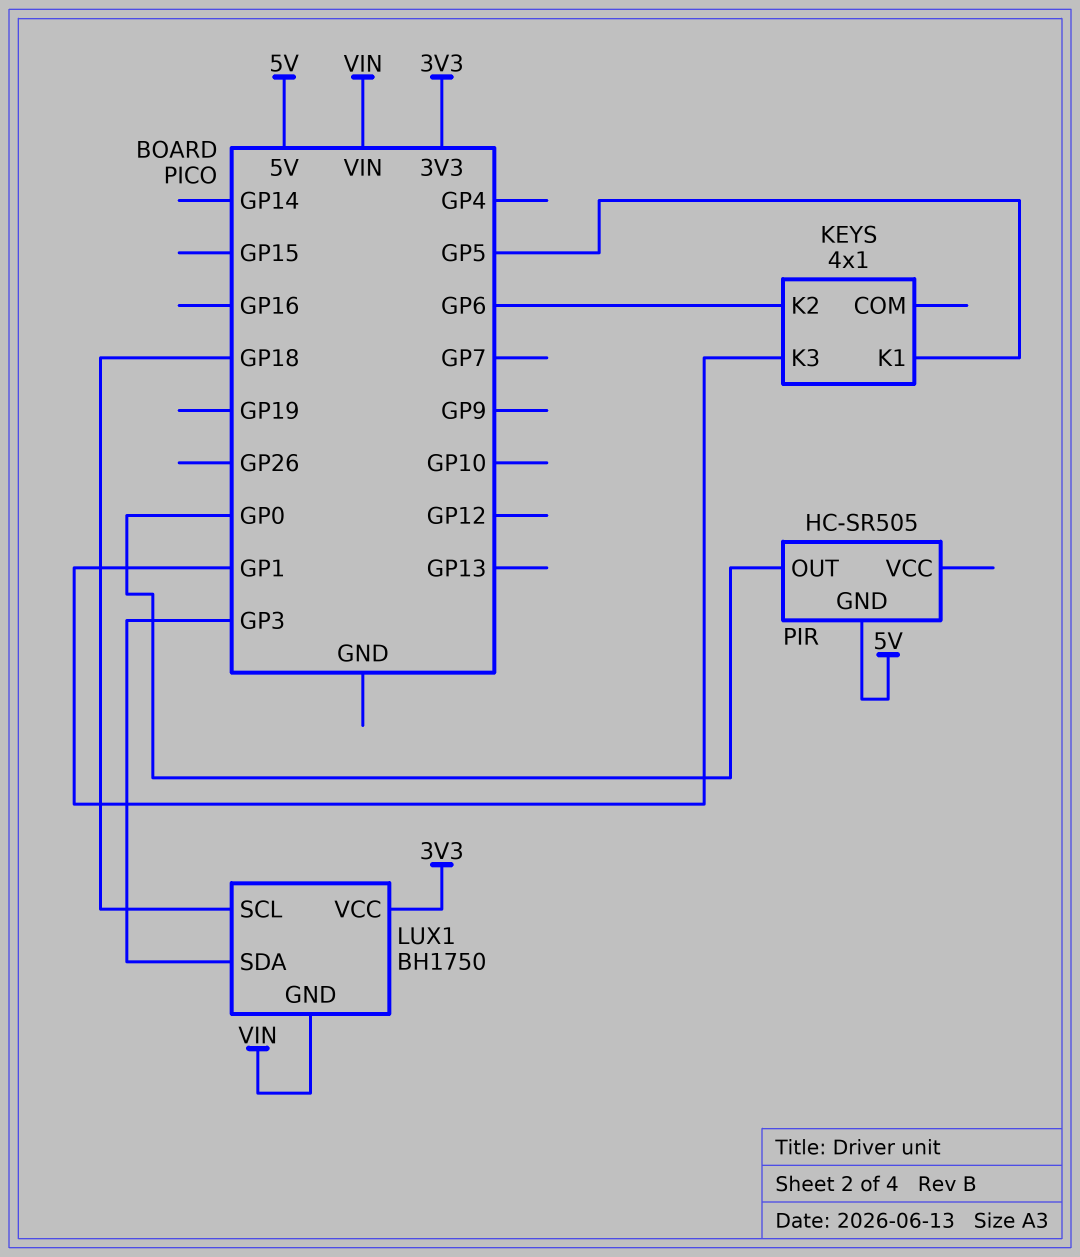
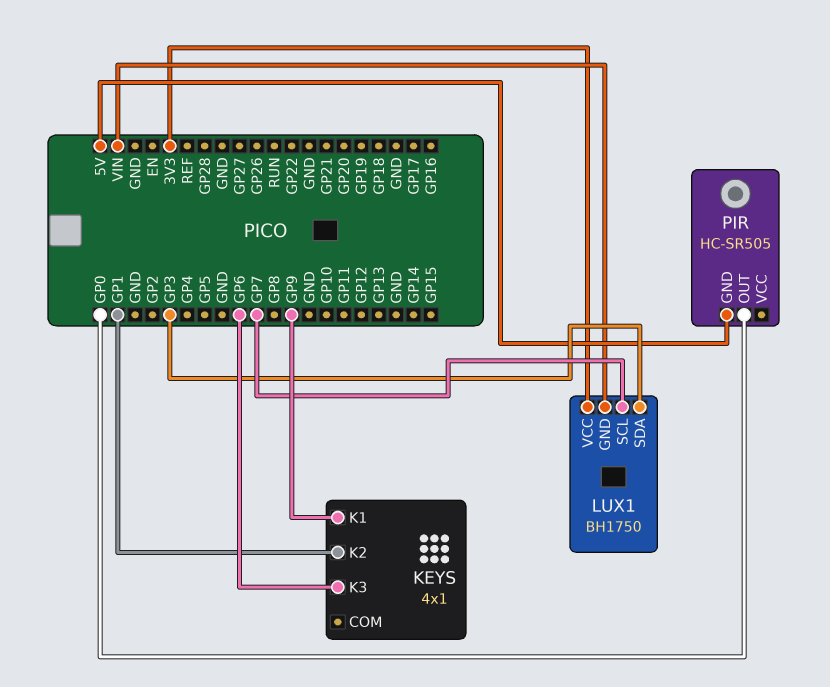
KEYS pin K1: GP5 -> GP9
KEYS pin K2: GP6 -> GP1
KEYS pin K3: GP1 -> GP6
LUX1 pin SCL: GP18 -> GP7

